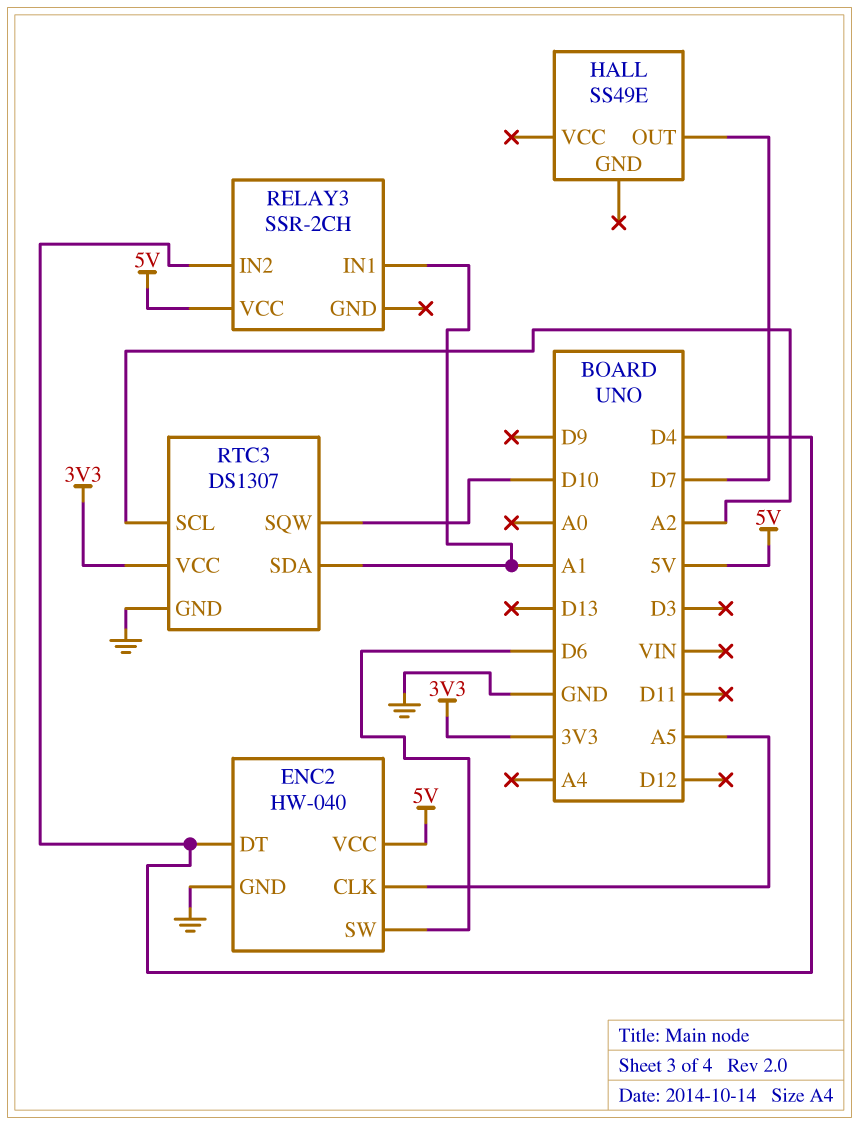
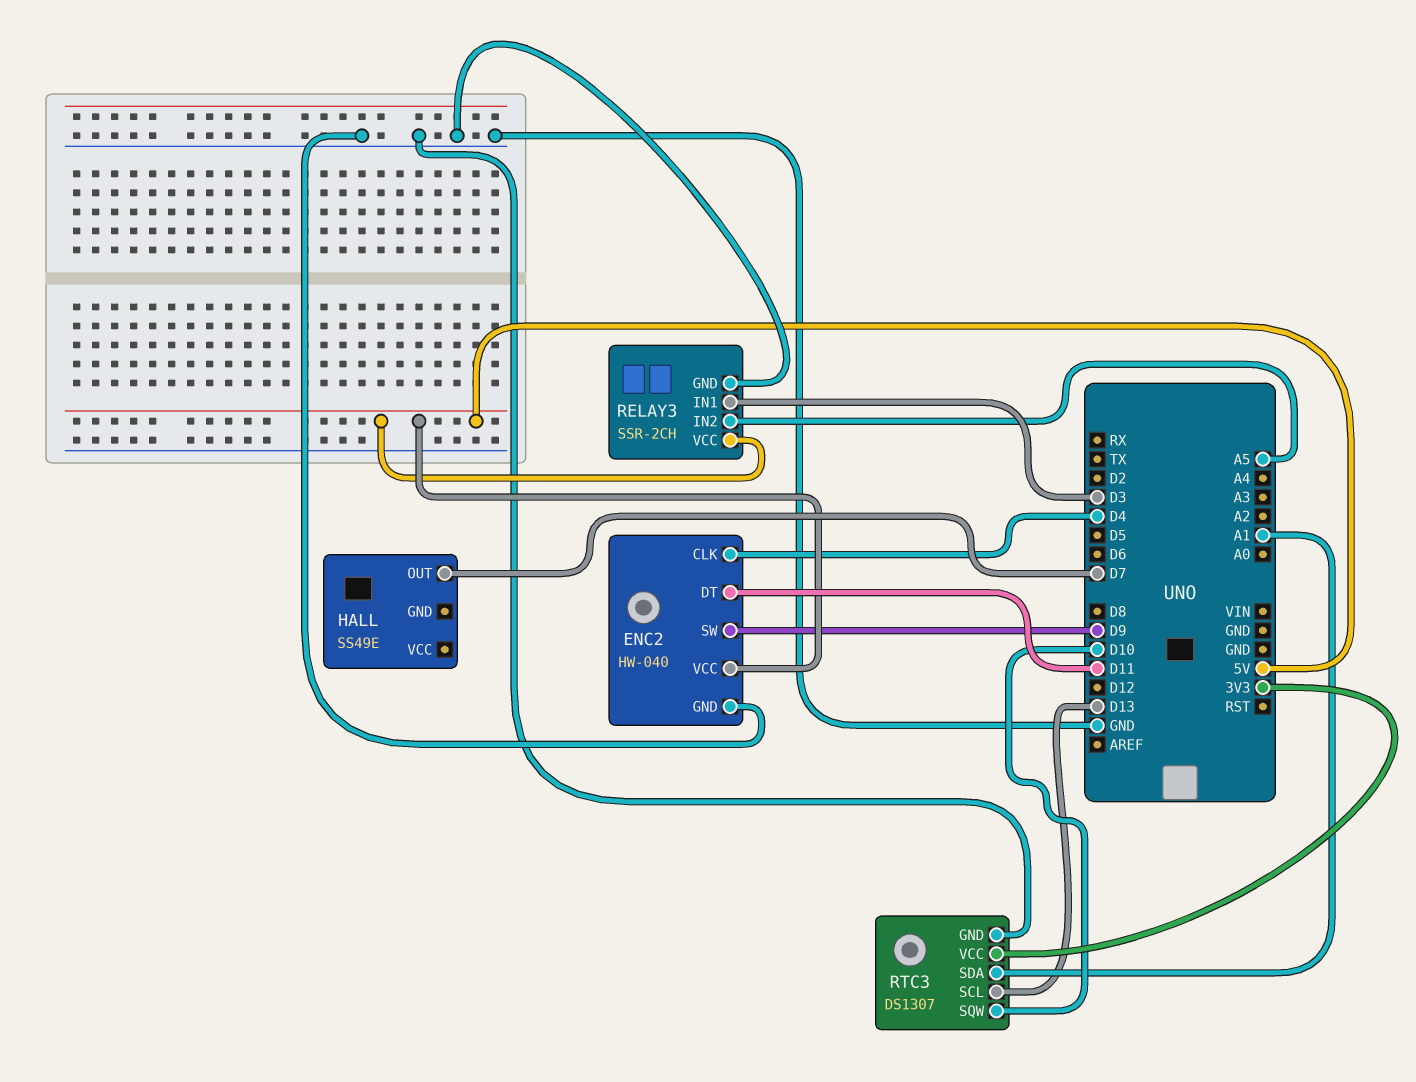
ENC2 pin CLK: A5 -> D4
ENC2 pin DT: D4 -> D11
ENC2 pin SW: D6 -> D9
RELAY3 pin GND: none -> GND
RELAY3 pin IN1: A1 -> D3
RELAY3 pin IN2: D4 -> A5
RTC3 pin SCL: A2 -> D13

